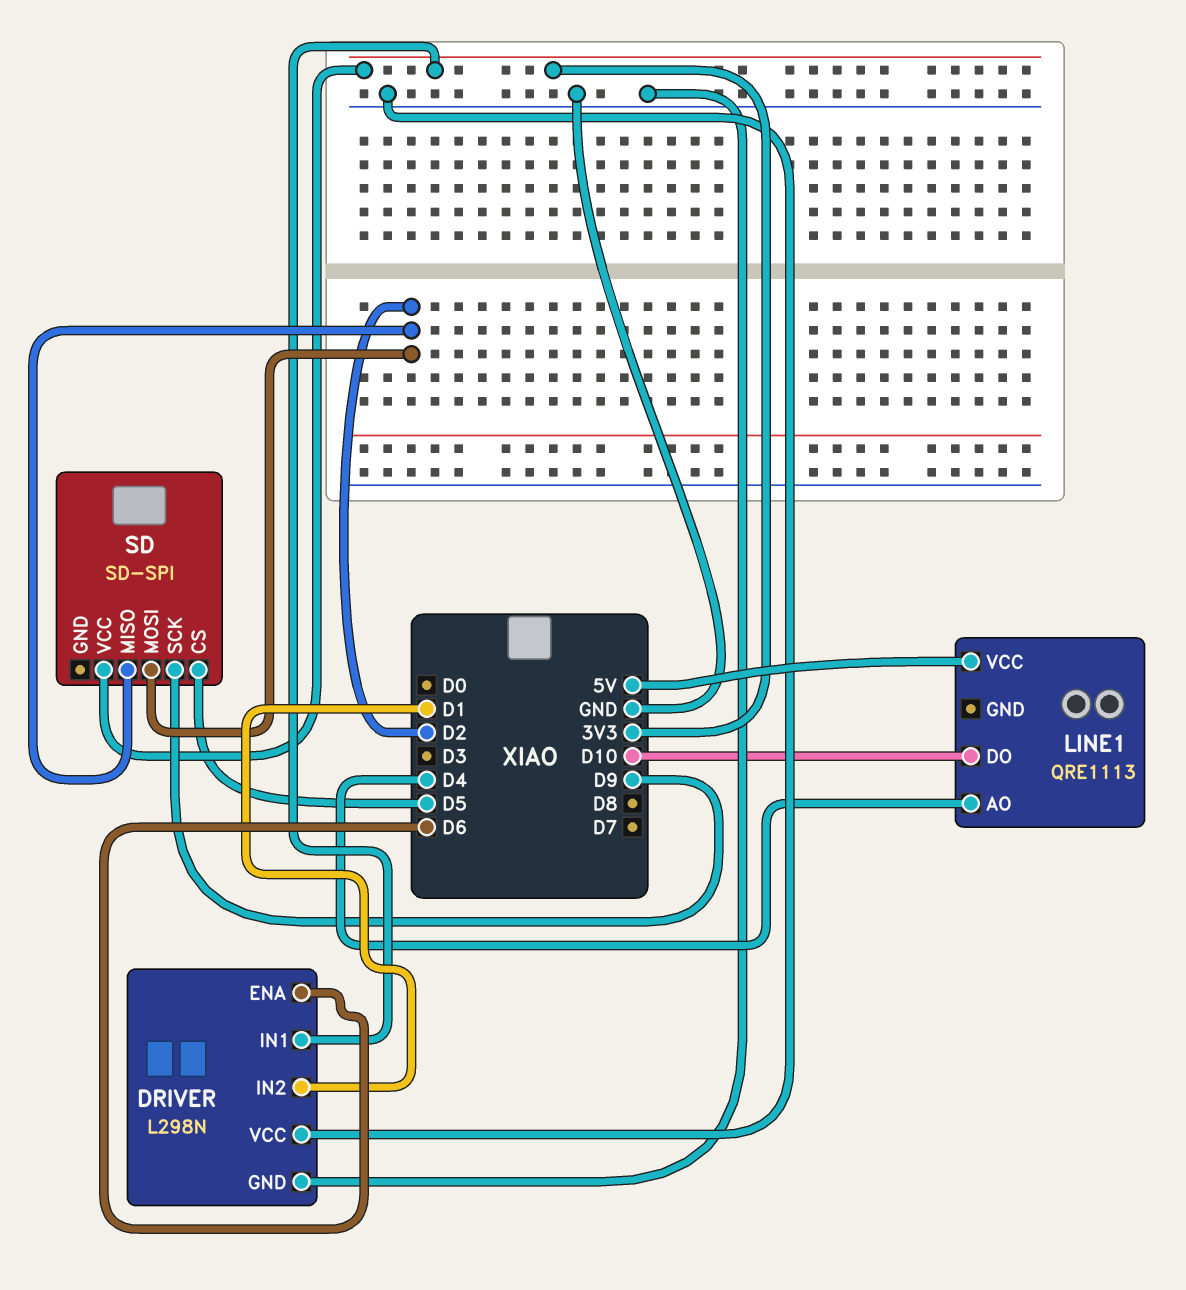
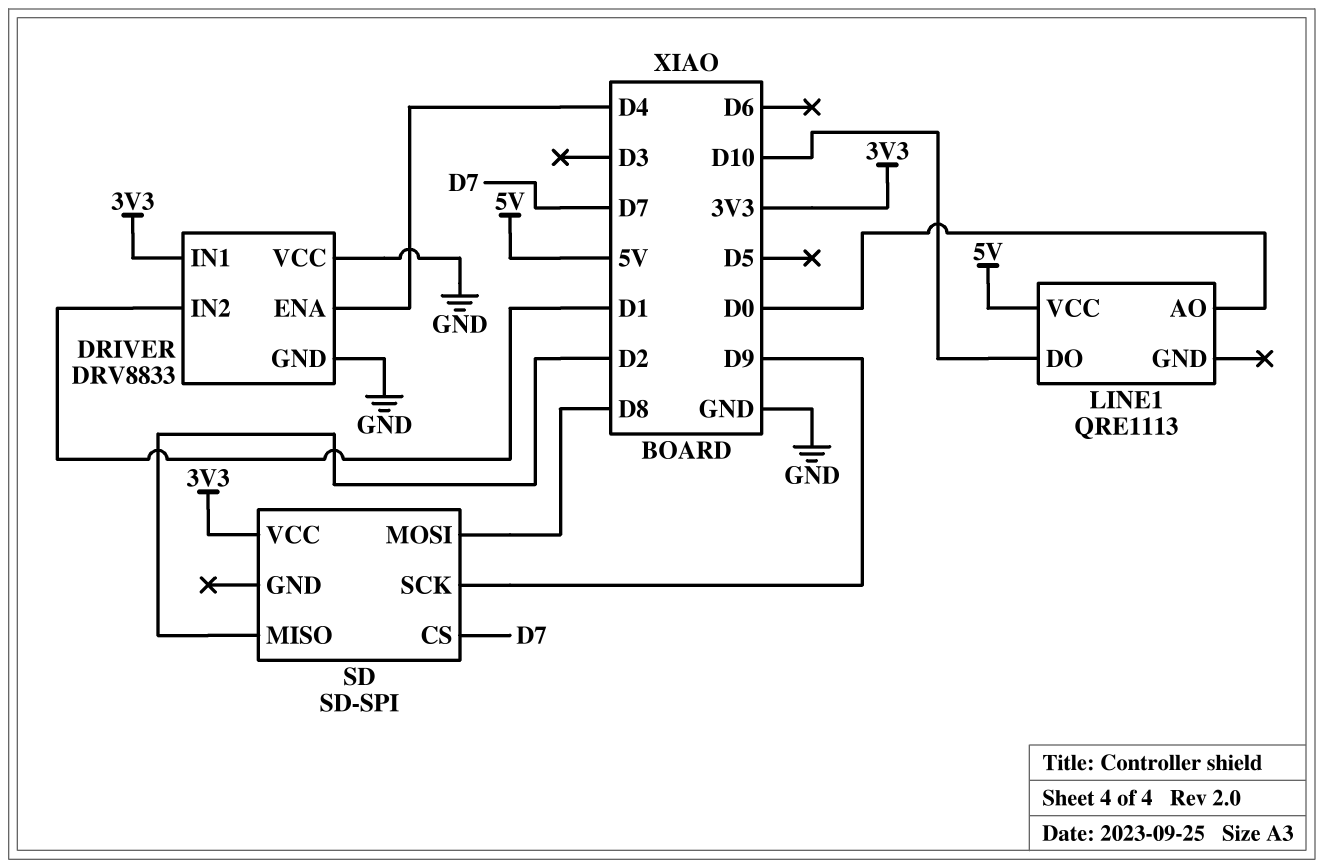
DRIVER: L298N -> DRV8833
DRIVER pin ENA: D6 -> D4
LINE1 pin AO: D4 -> D0
SD pin CS: D5 -> D7
SD pin MOSI: D2 -> D8

